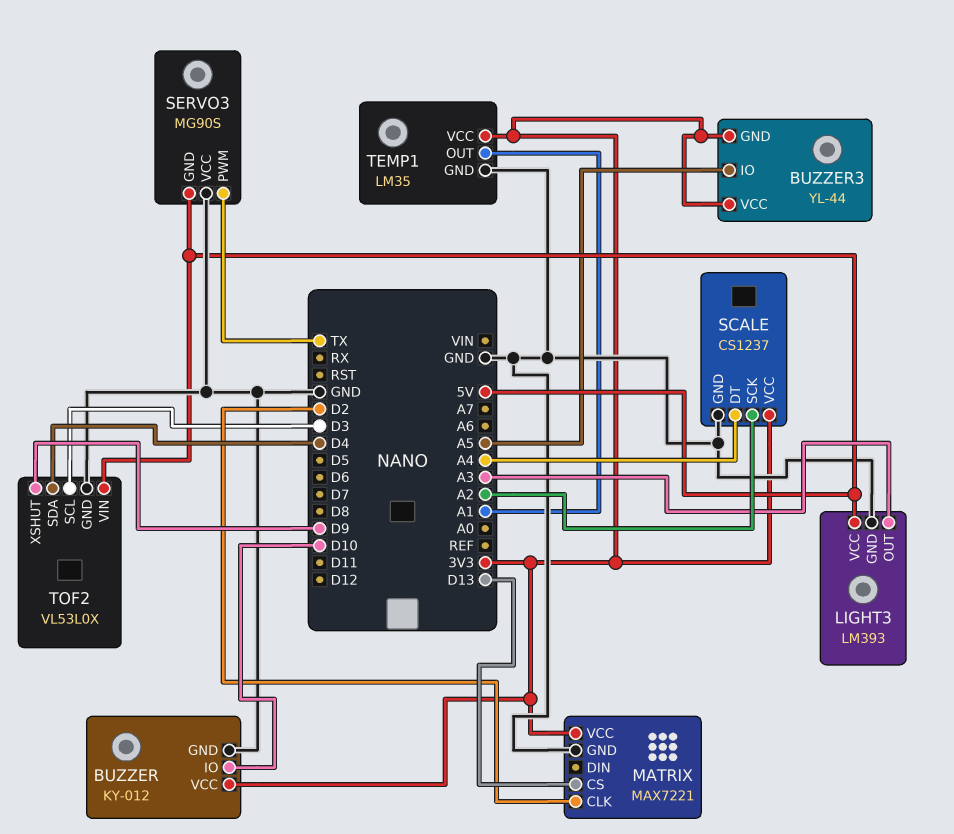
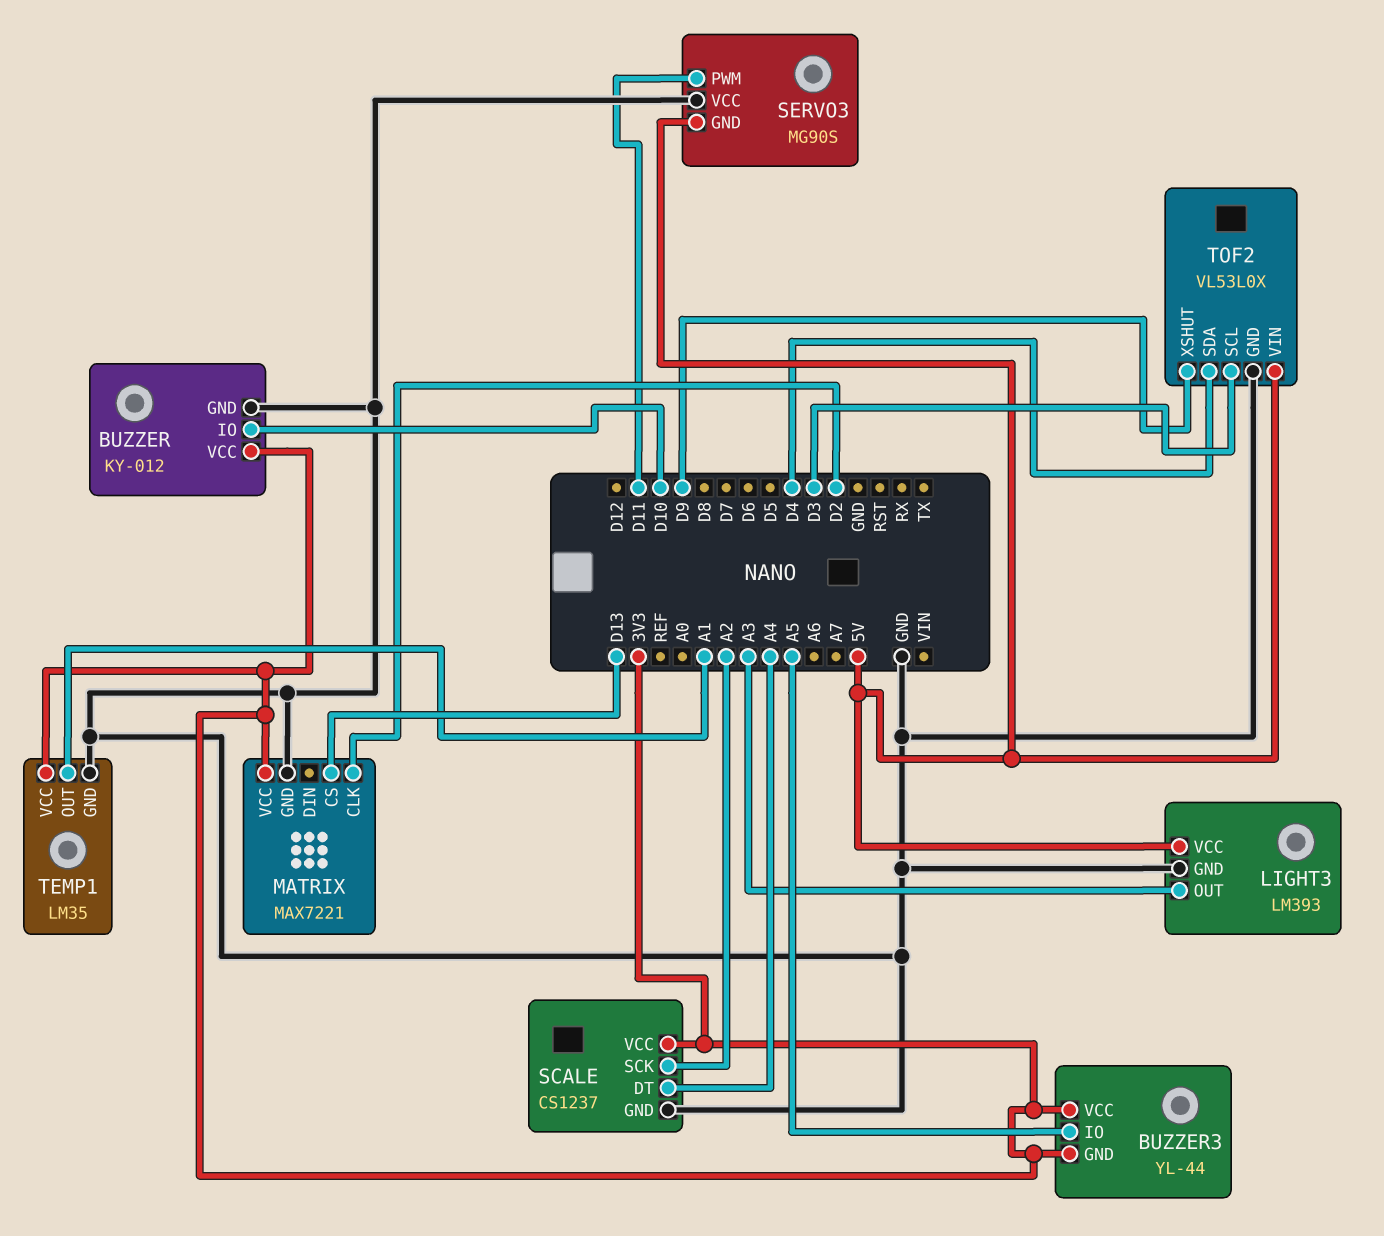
SERVO3 pin PWM: TX -> D11

